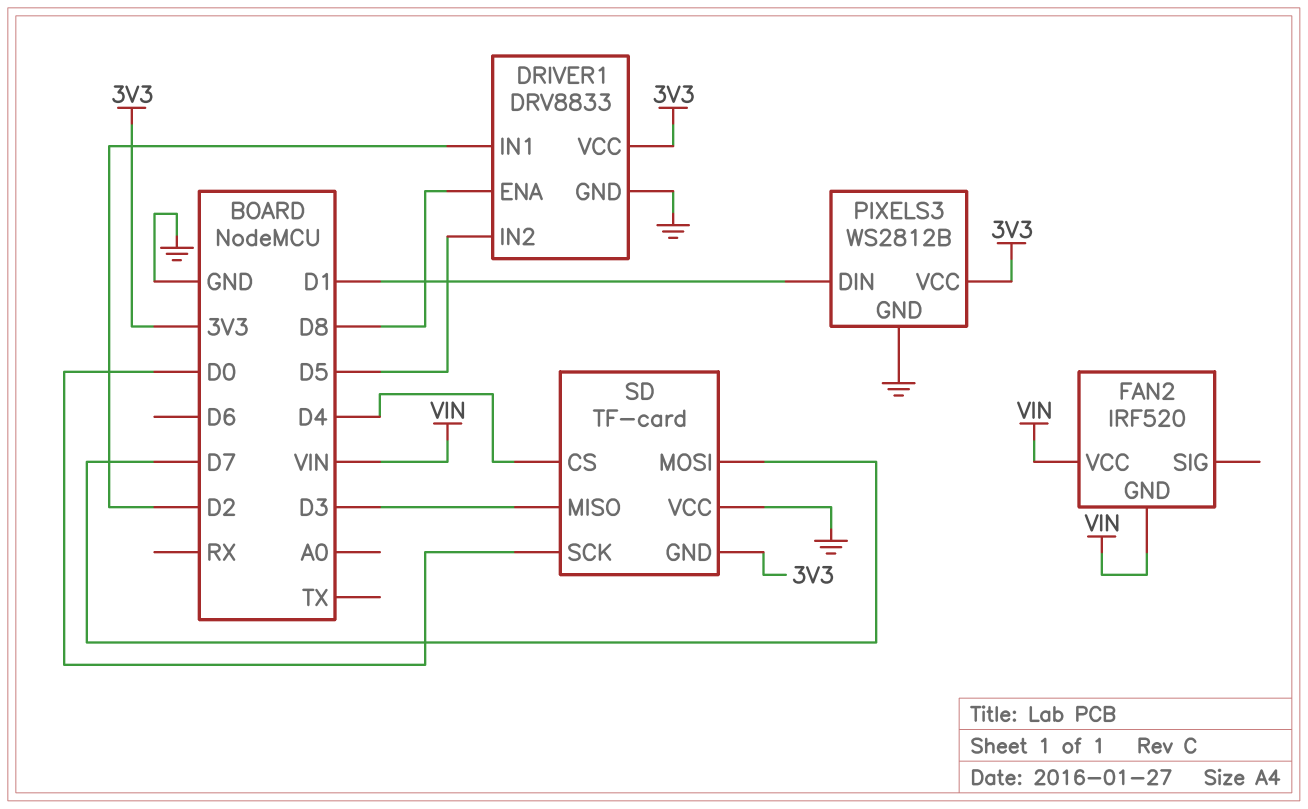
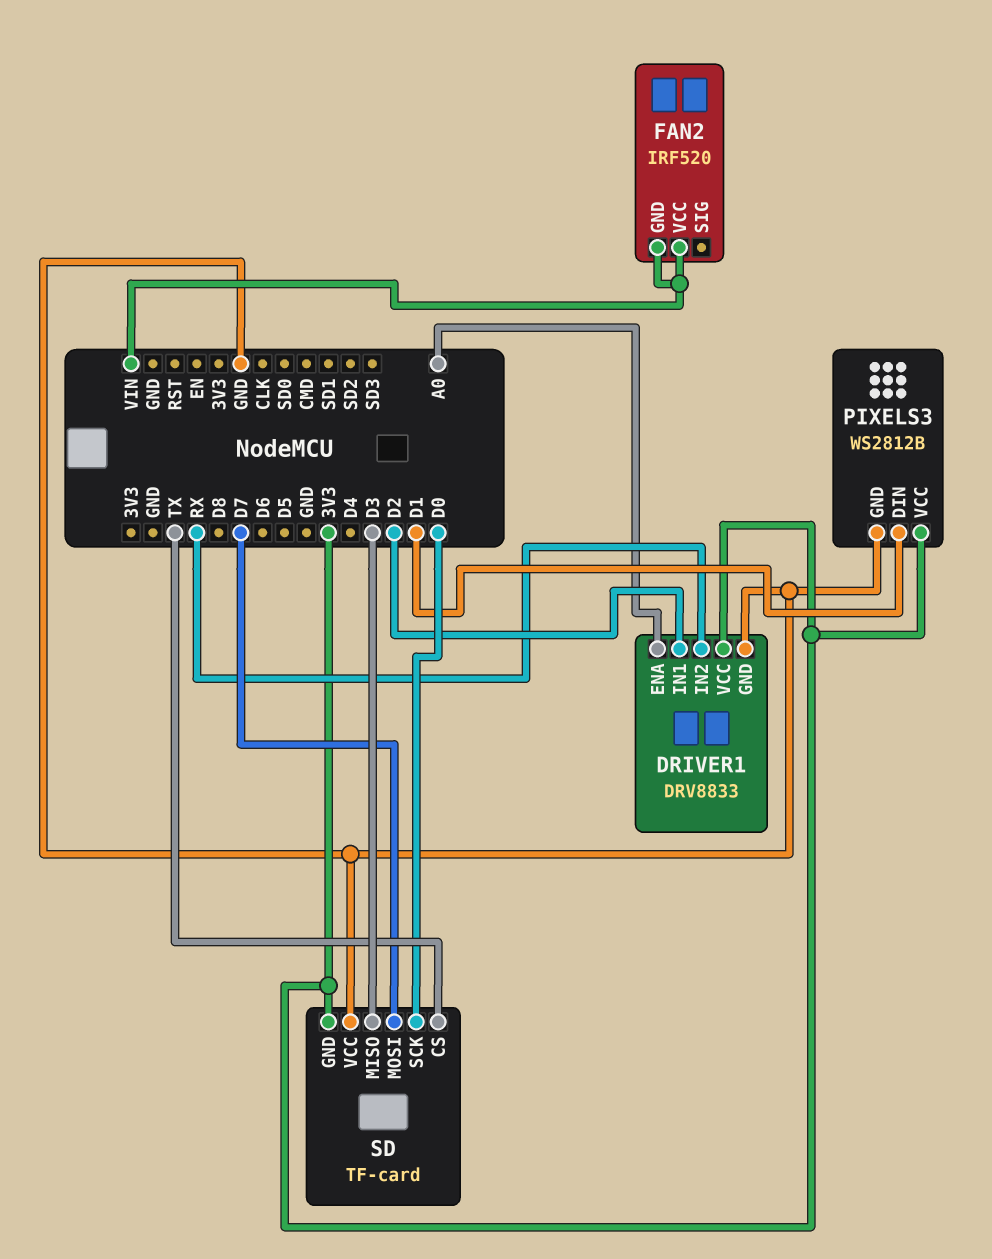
DRIVER1 pin ENA: D8 -> A0
DRIVER1 pin IN2: D5 -> RX
SD pin CS: D4 -> TX

